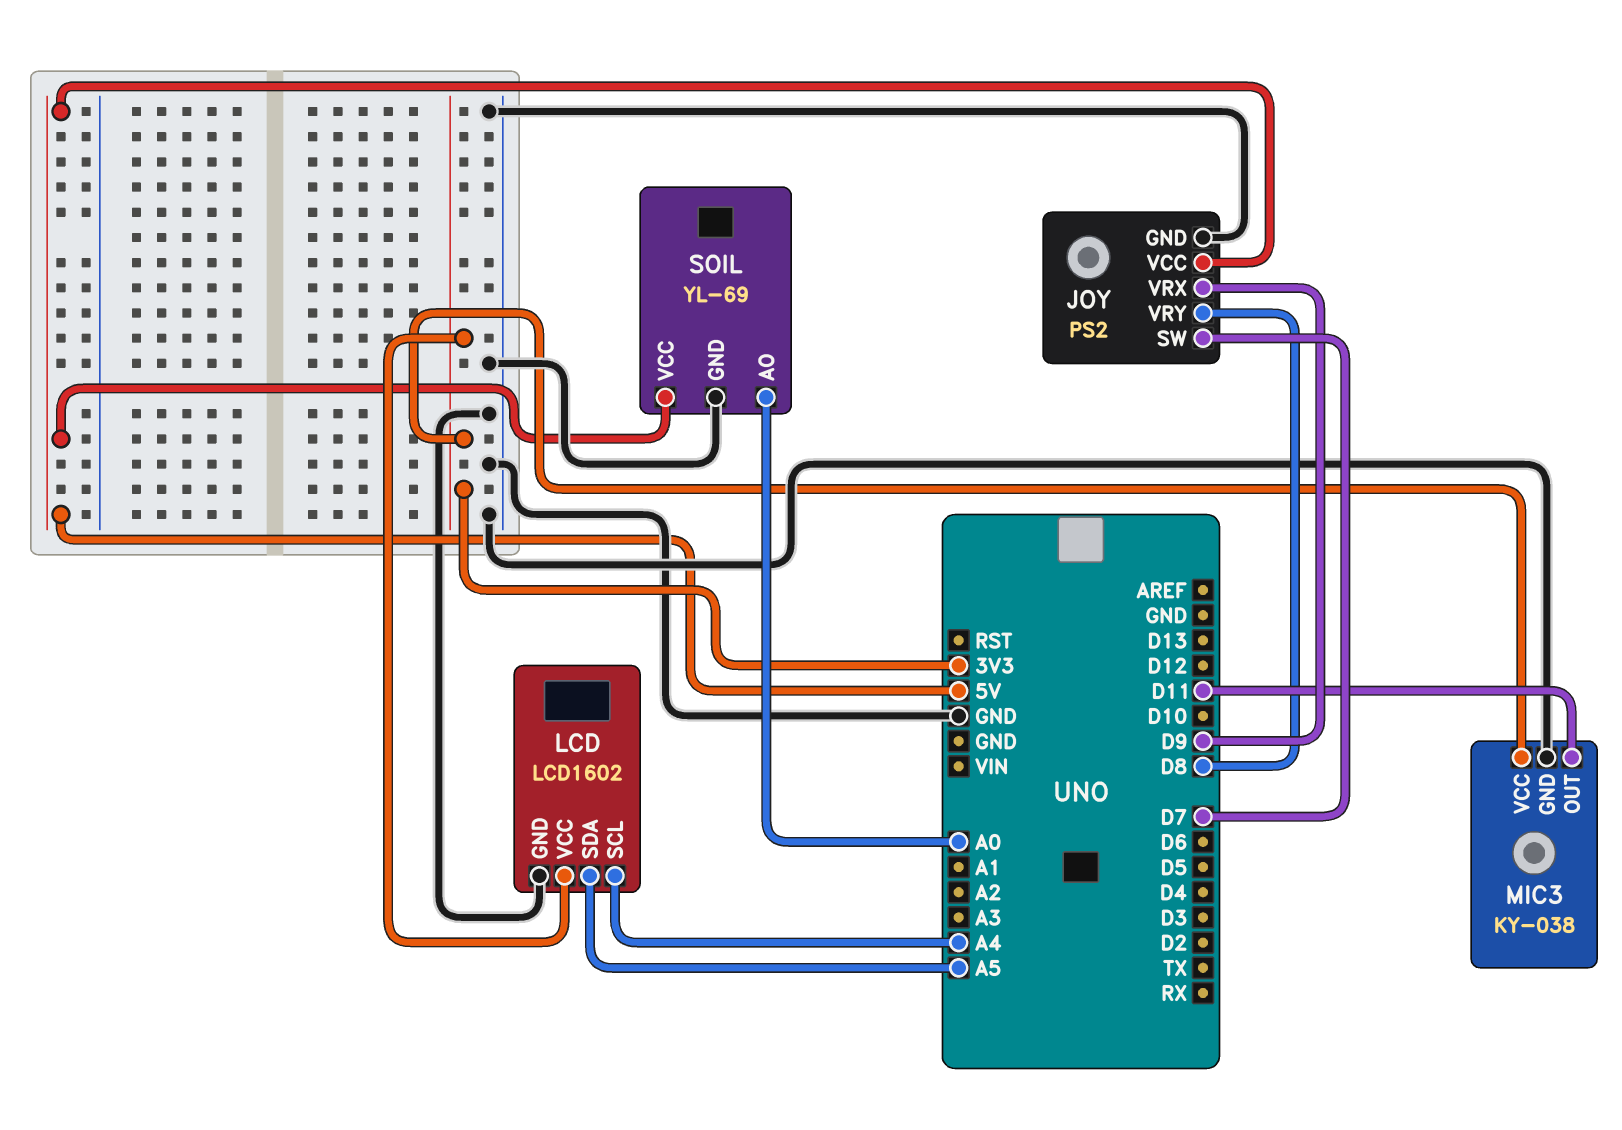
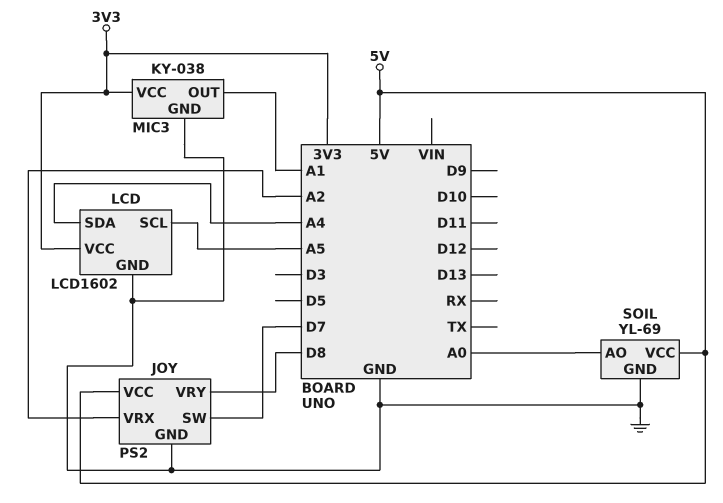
JOY pin VRX: D9 -> A2
LCD pin SCL: A4 -> A5
LCD pin SDA: A5 -> A4
MIC3 pin OUT: D11 -> A1

